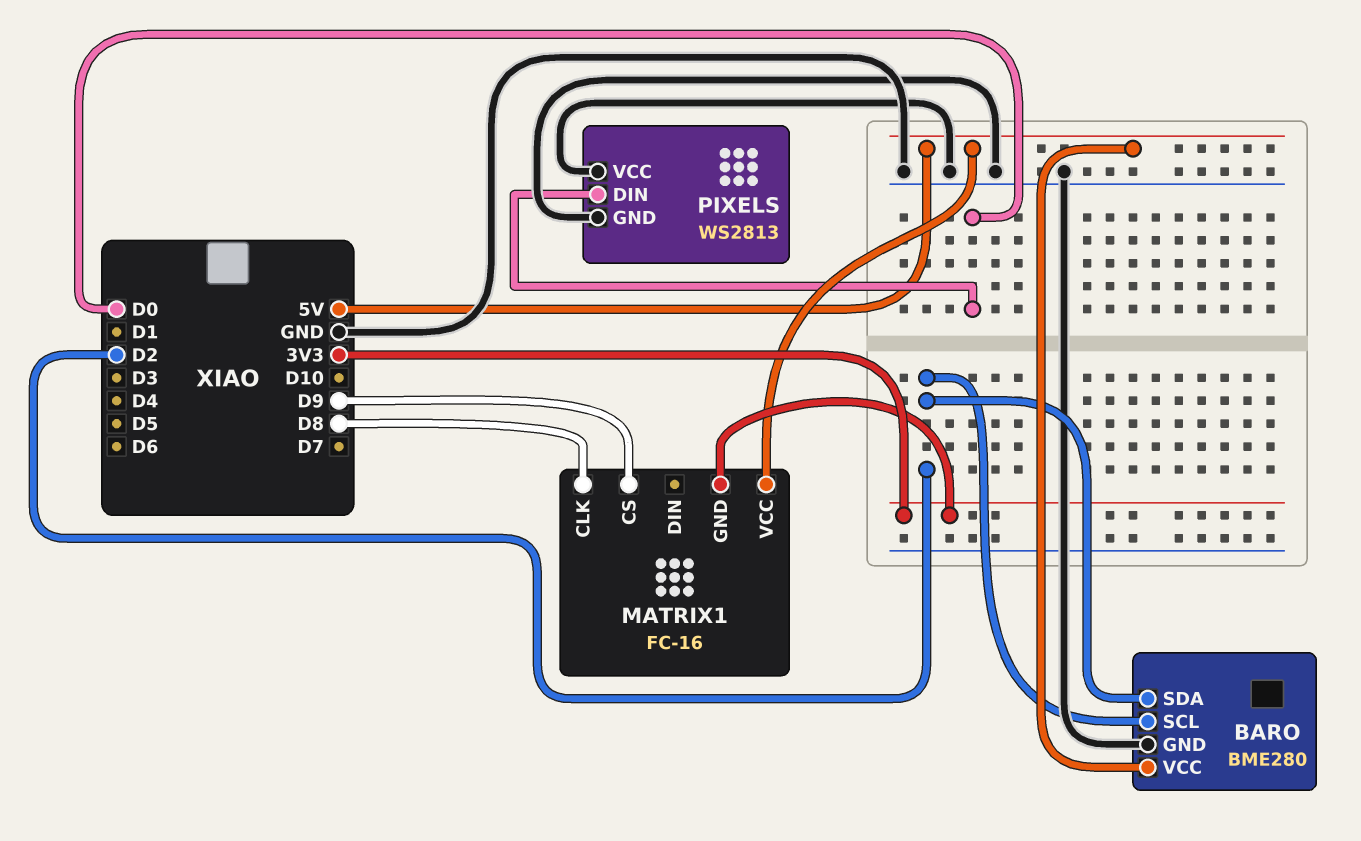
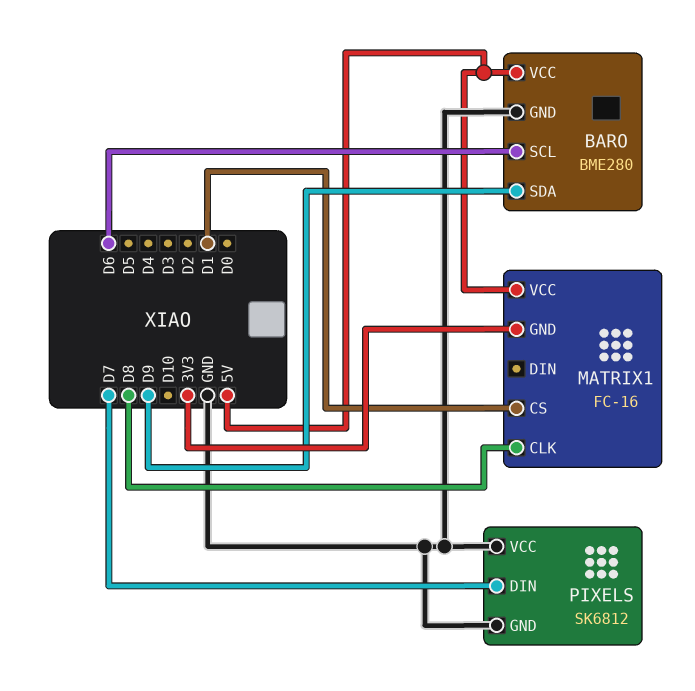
BARO pin SCL: D2 -> D6
BARO pin SDA: D2 -> D9
MATRIX1 pin CS: D9 -> D1
PIXELS: WS2813 -> SK6812
PIXELS pin DIN: D0 -> D7

